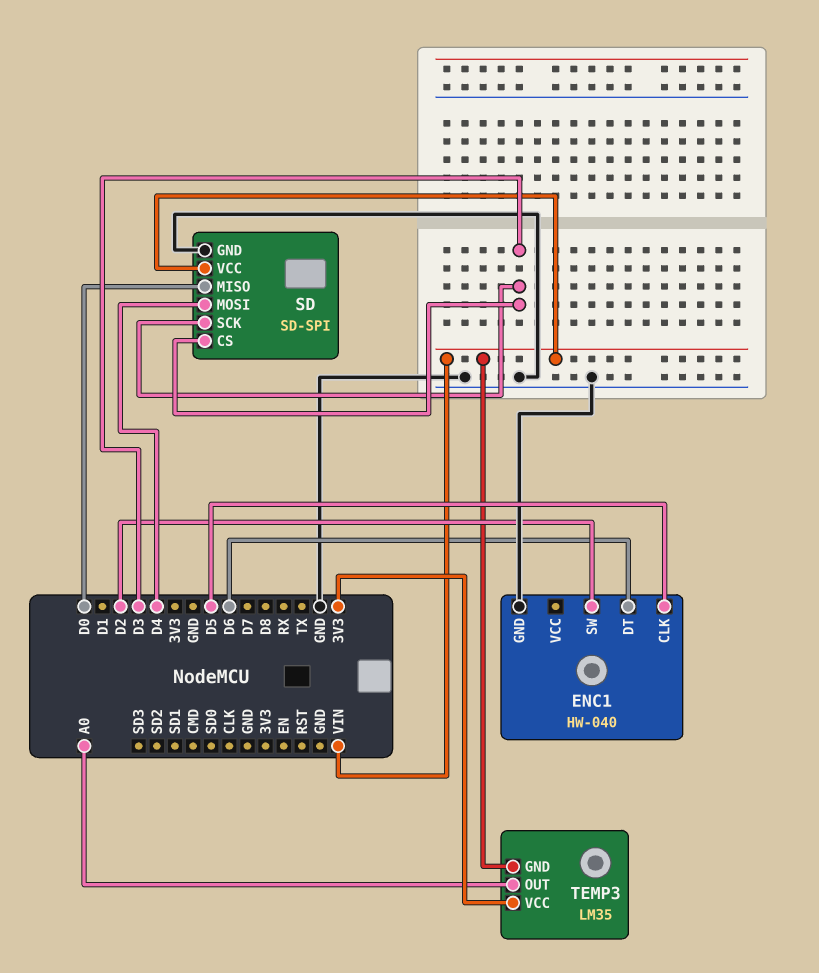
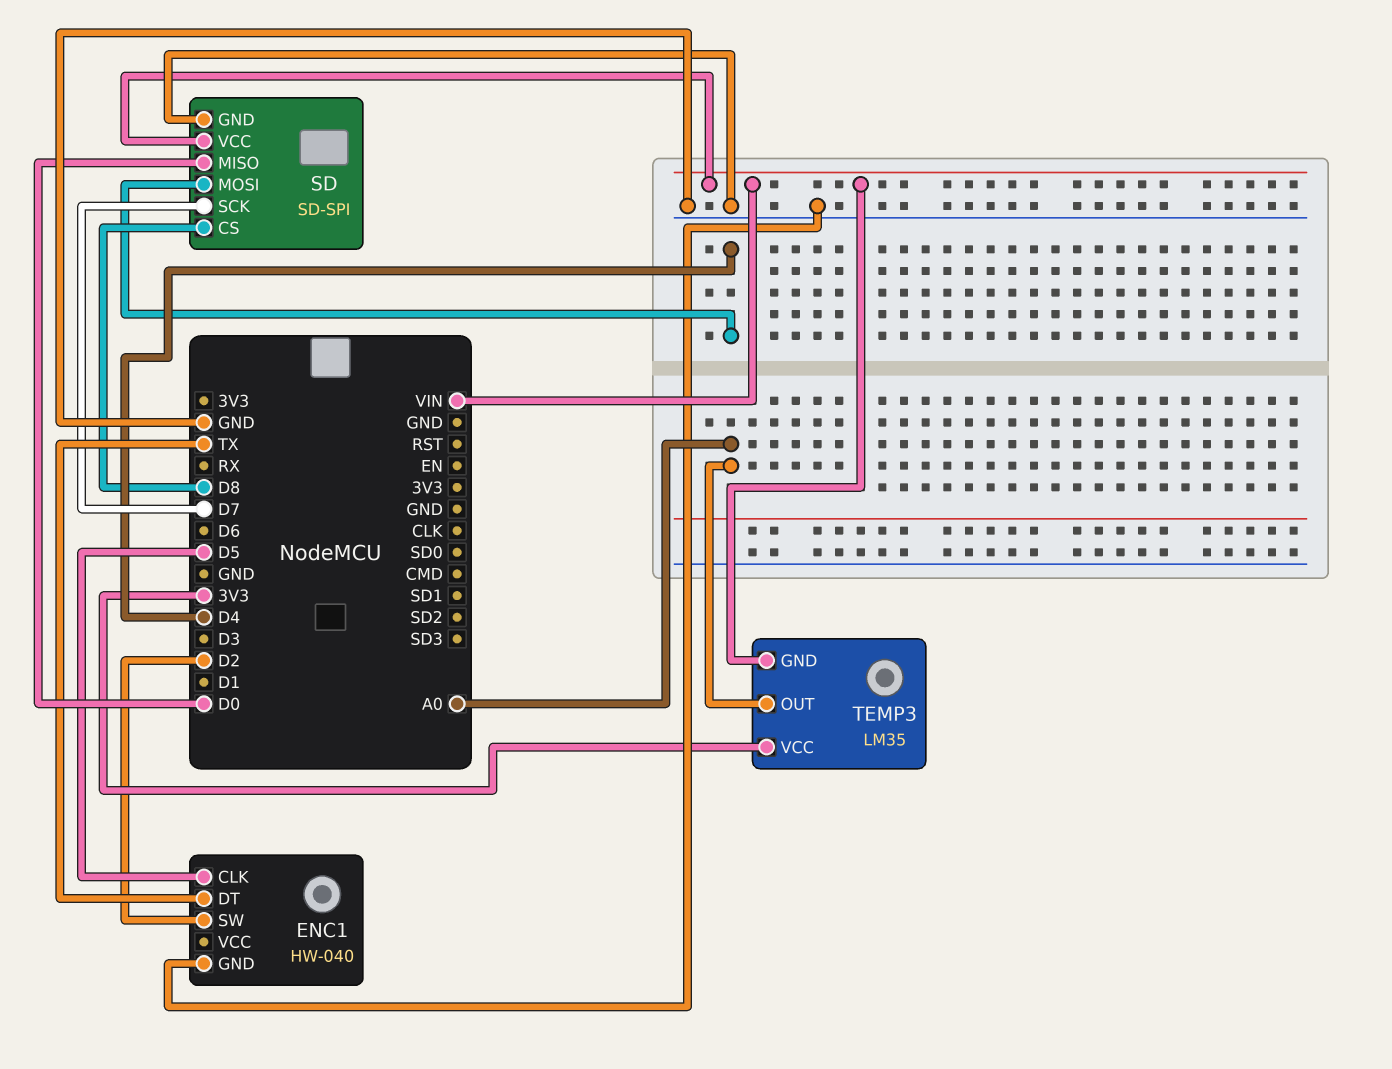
ENC1 pin DT: D6 -> TX
SD pin CS: D3 -> D8
SD pin SCK: D3 -> D7

